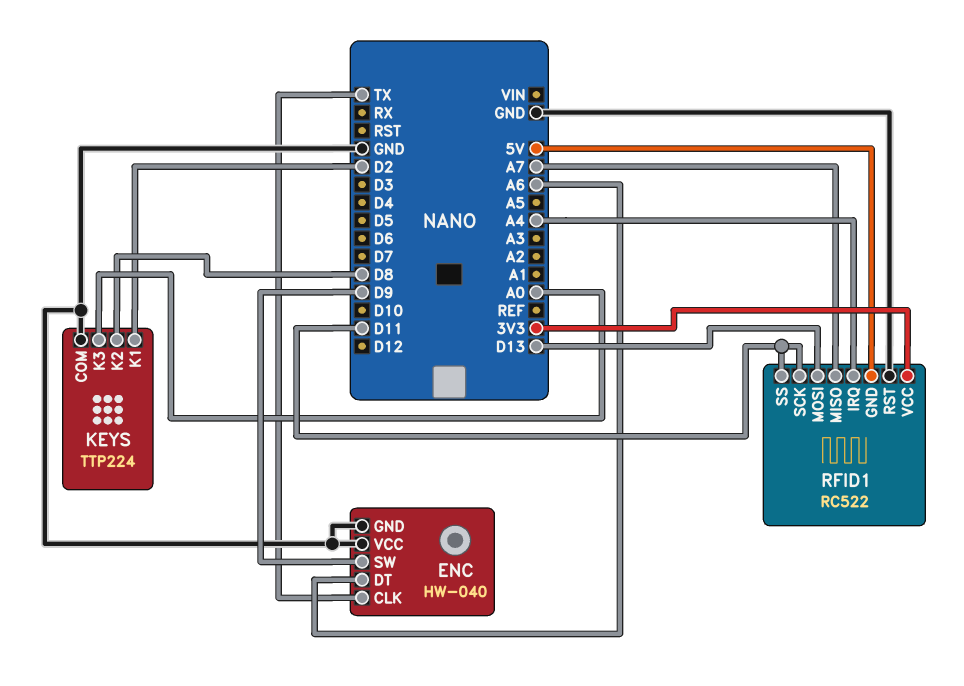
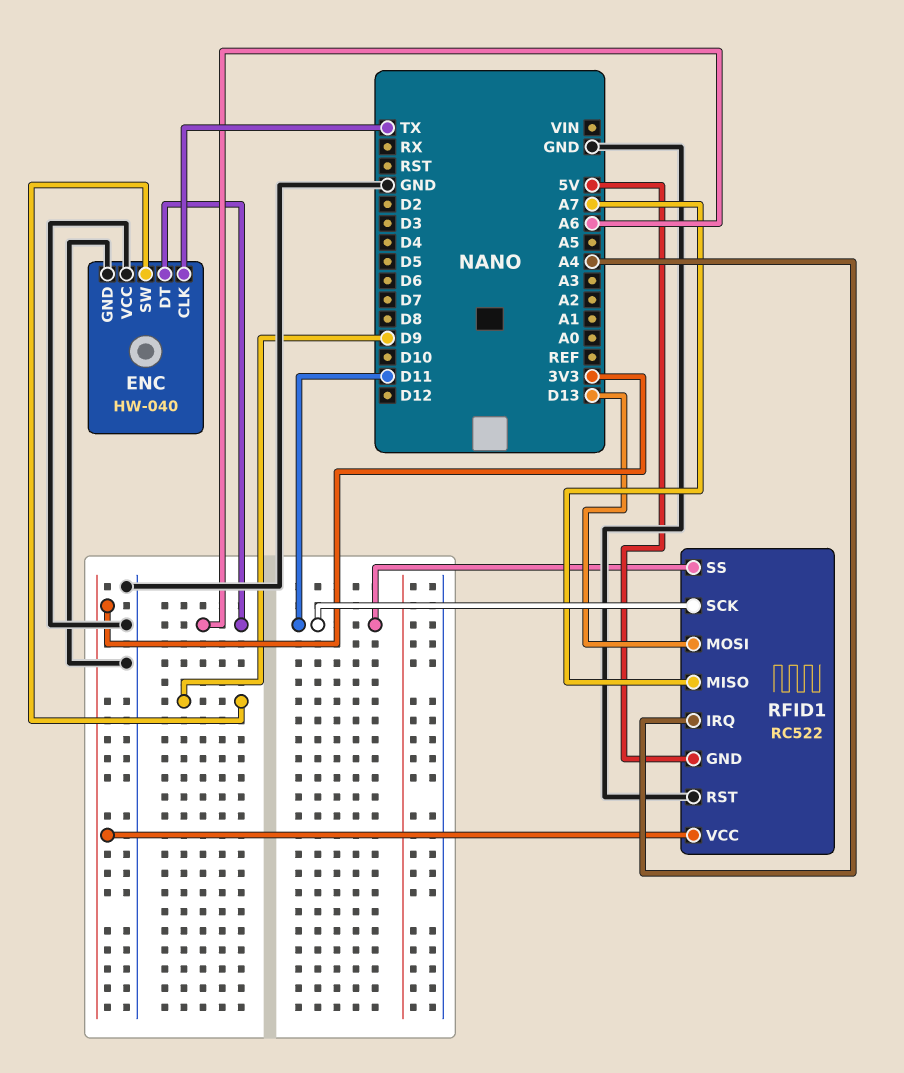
KEYS: TTP224 -> none
KEYS pin COM: GND -> none
KEYS pin K1: D2 -> none
KEYS pin K2: D8 -> none
KEYS pin K3: A0 -> none

